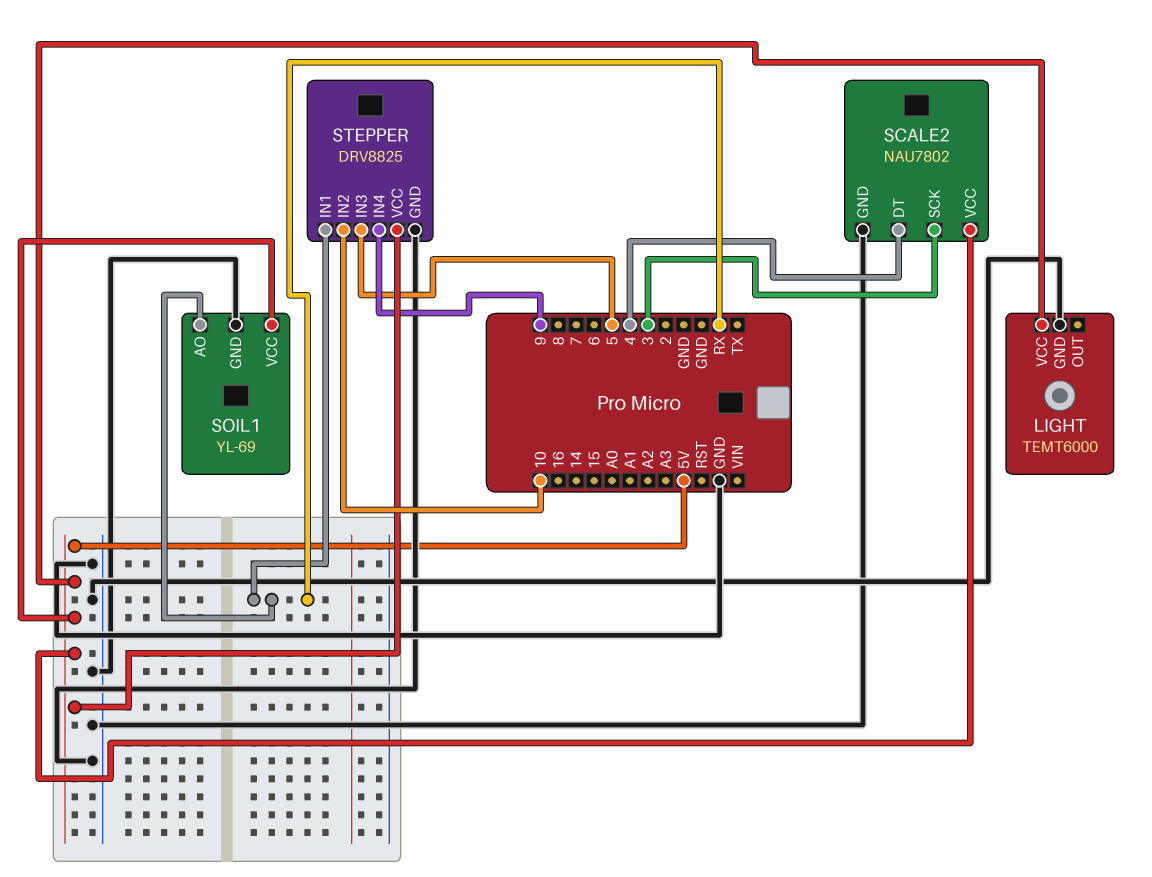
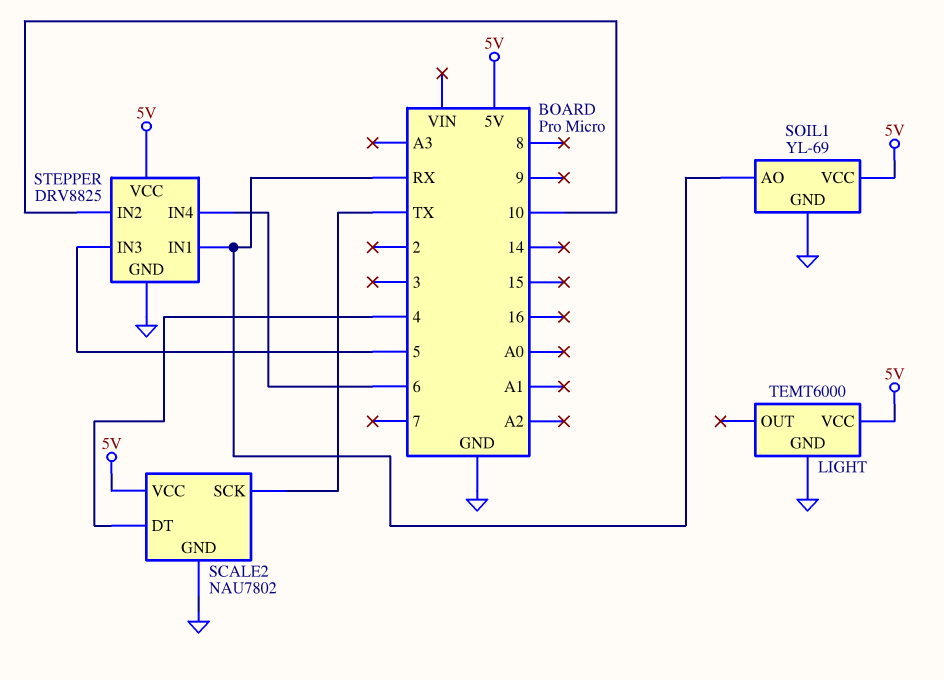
SCALE2 pin SCK: 3 -> TX
STEPPER pin IN4: 9 -> 6

